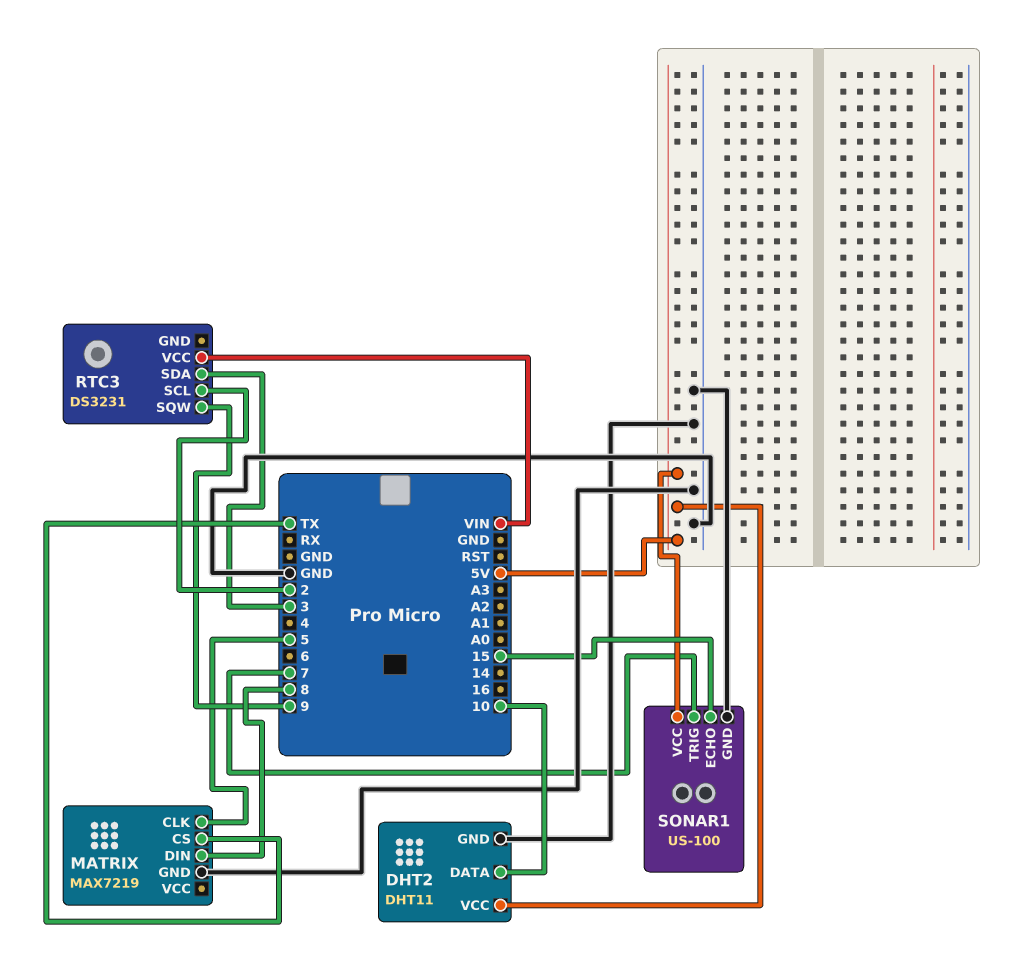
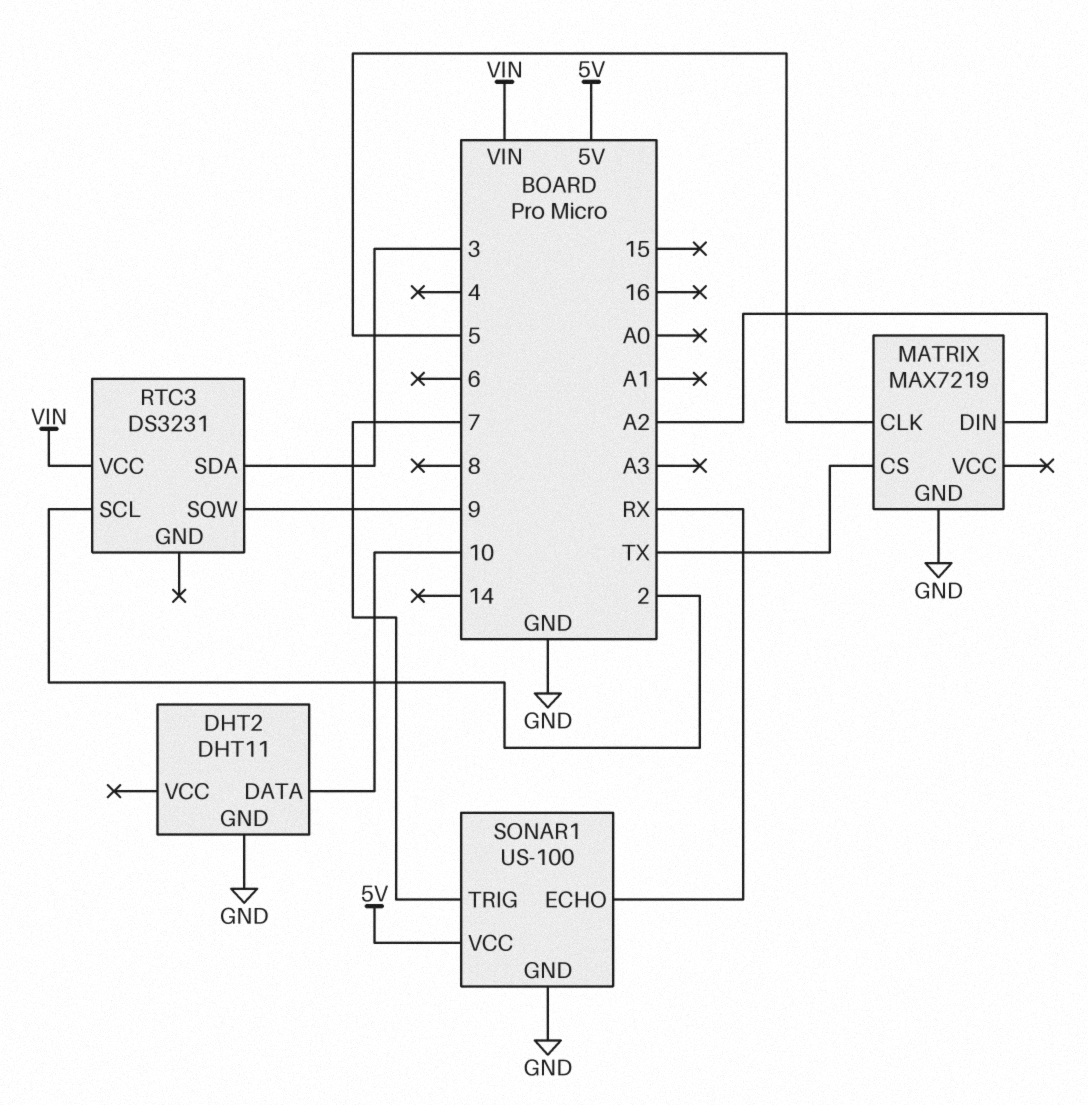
DHT2 pin VCC: 5V -> none
MATRIX pin DIN: 8 -> A2
SONAR1 pin ECHO: 15 -> RX

